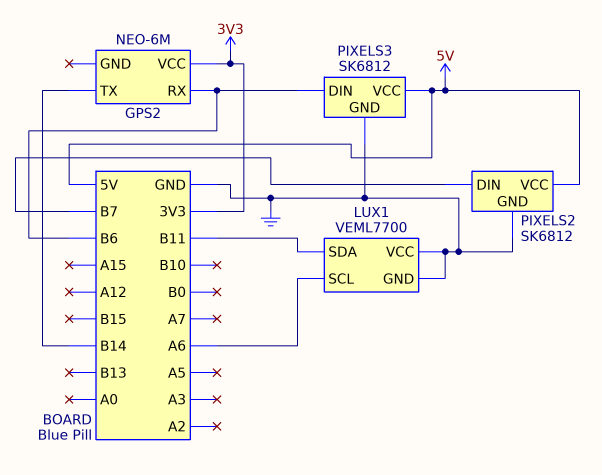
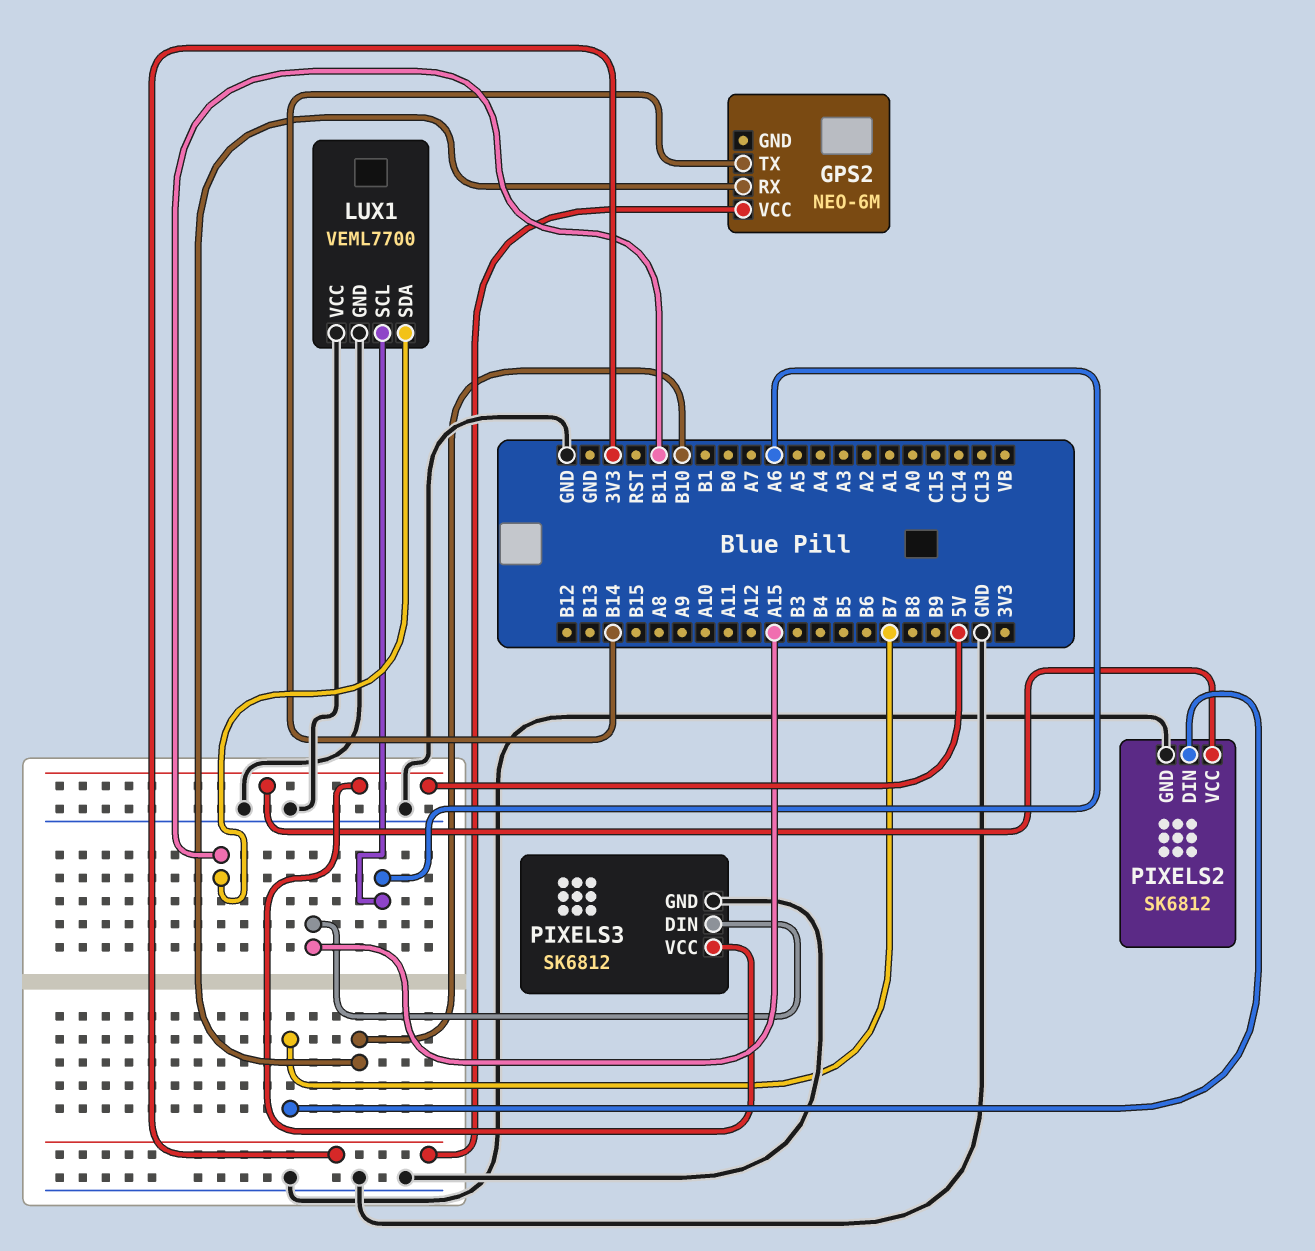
GPS2 pin RX: B6 -> B10
PIXELS3 pin DIN: B6 -> A15

